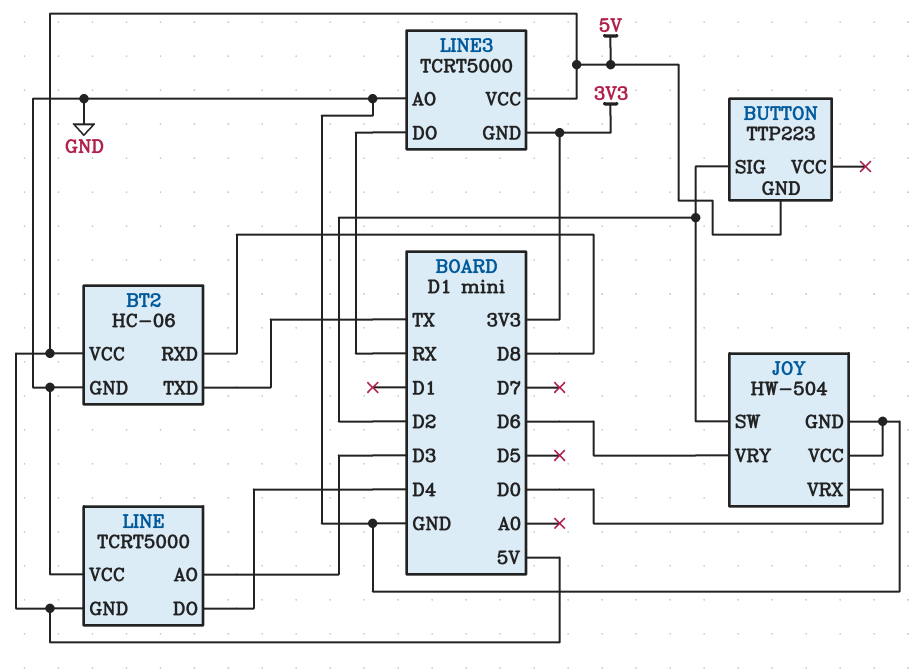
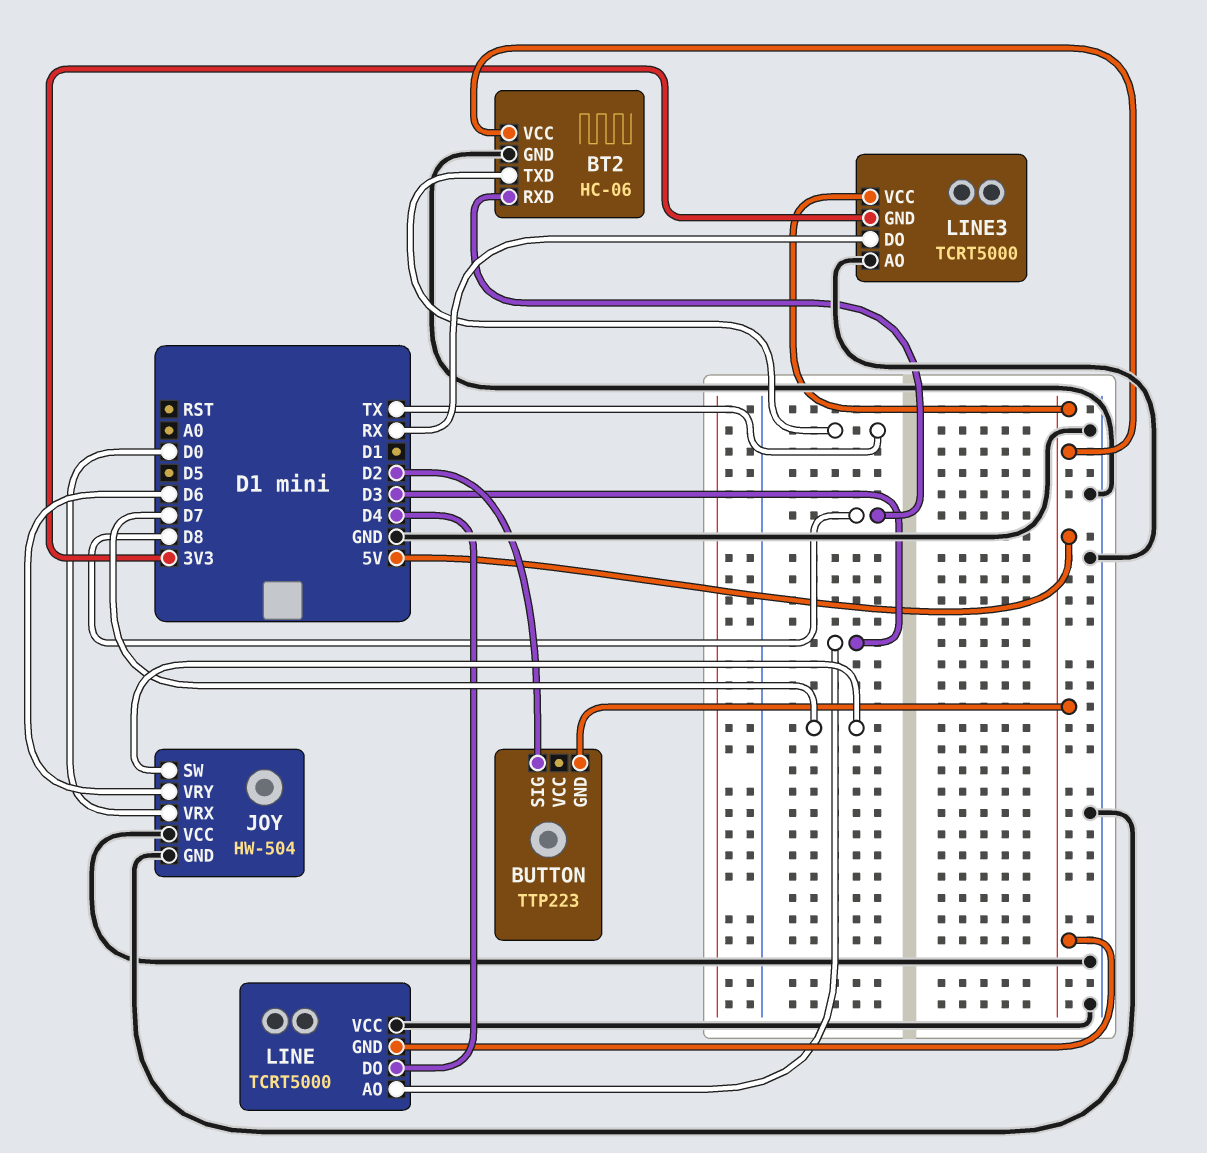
JOY pin SW: D2 -> D7

